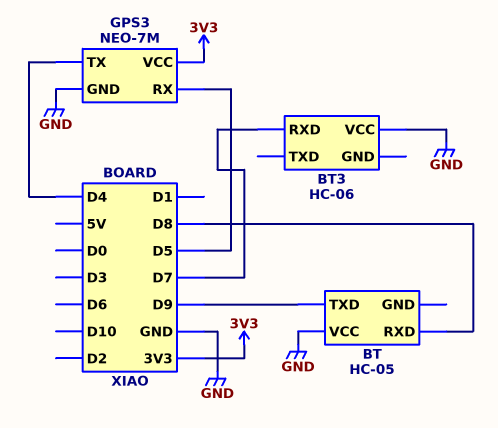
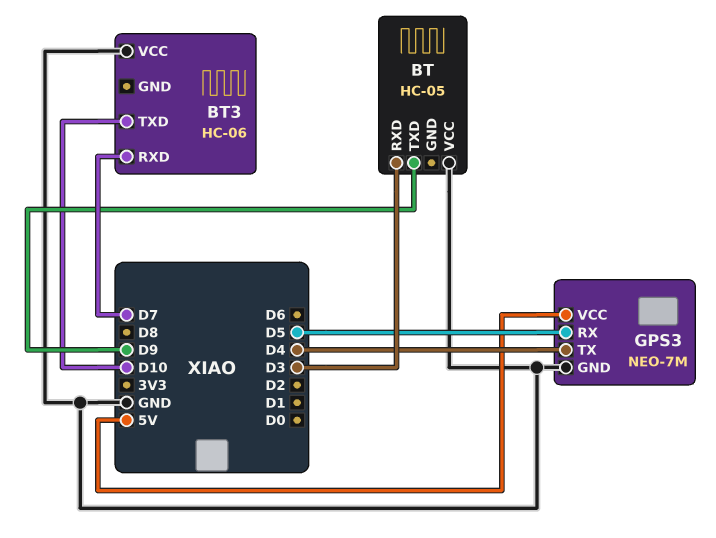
BT pin RXD: D8 -> D3
BT3 pin TXD: none -> D10
GPS3 pin VCC: 3V3 -> 5V

